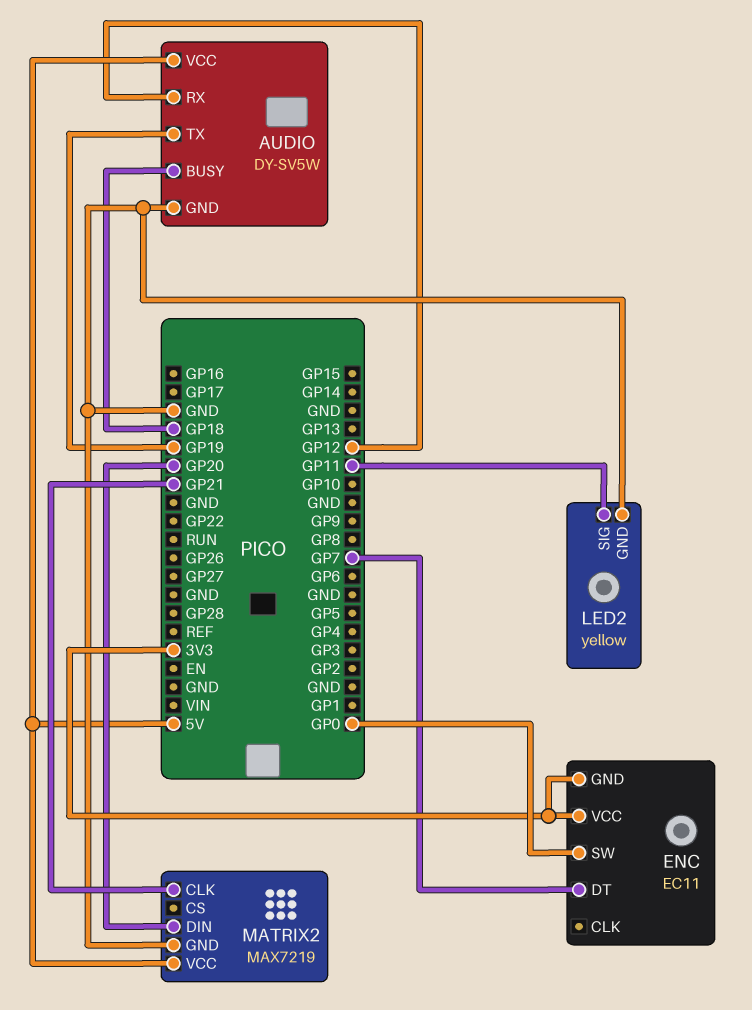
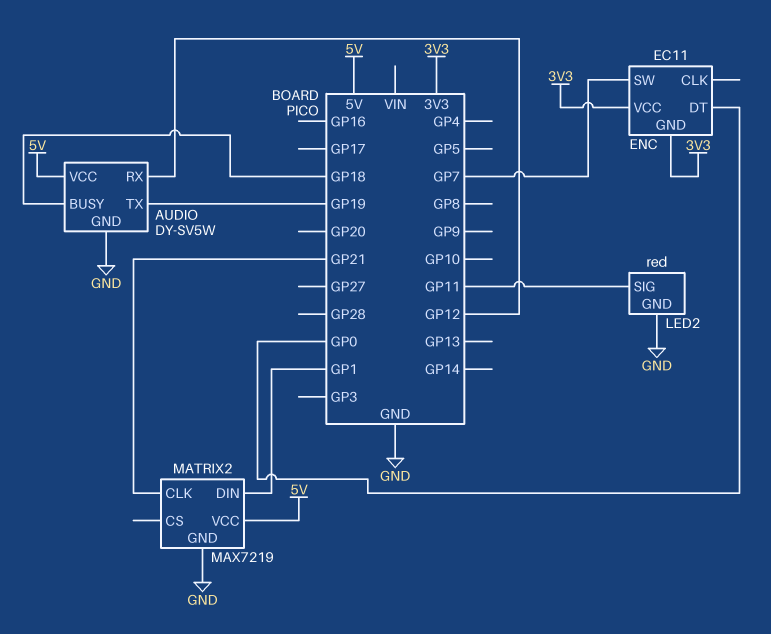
ENC pin DT: GP7 -> GP0
ENC pin SW: GP0 -> GP7
LED2: yellow -> red
MATRIX2 pin DIN: GP20 -> GP1

